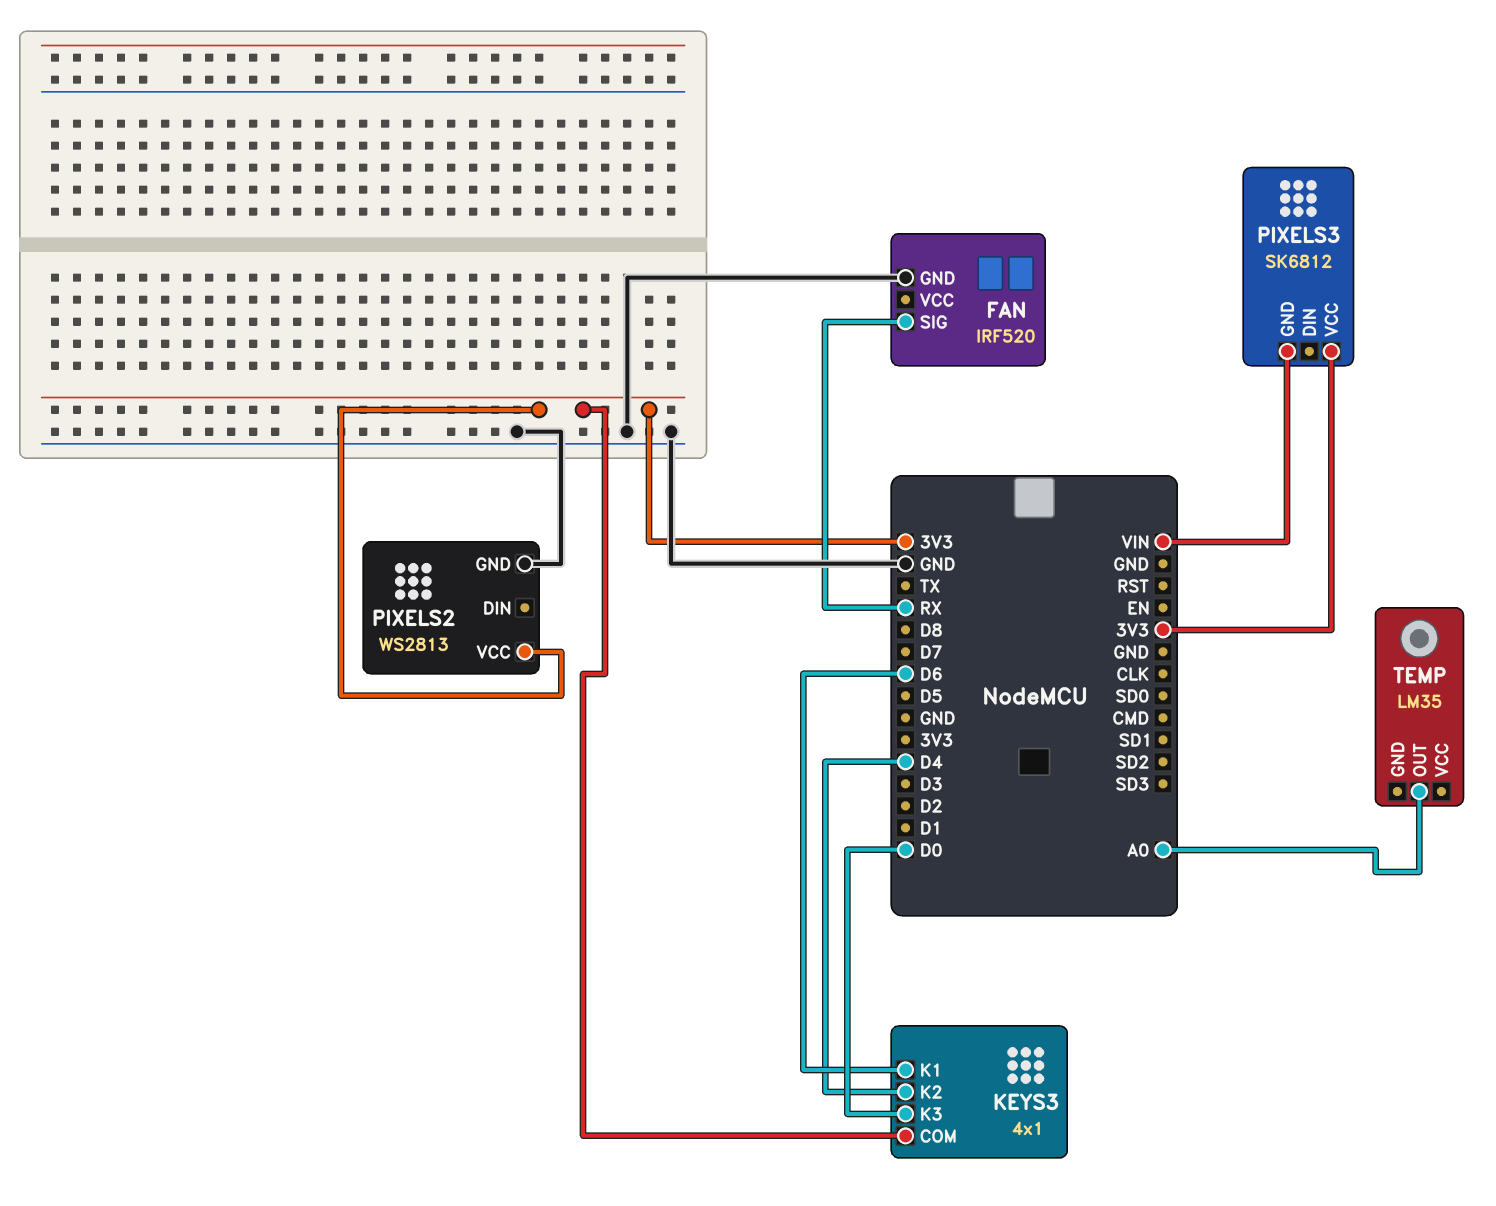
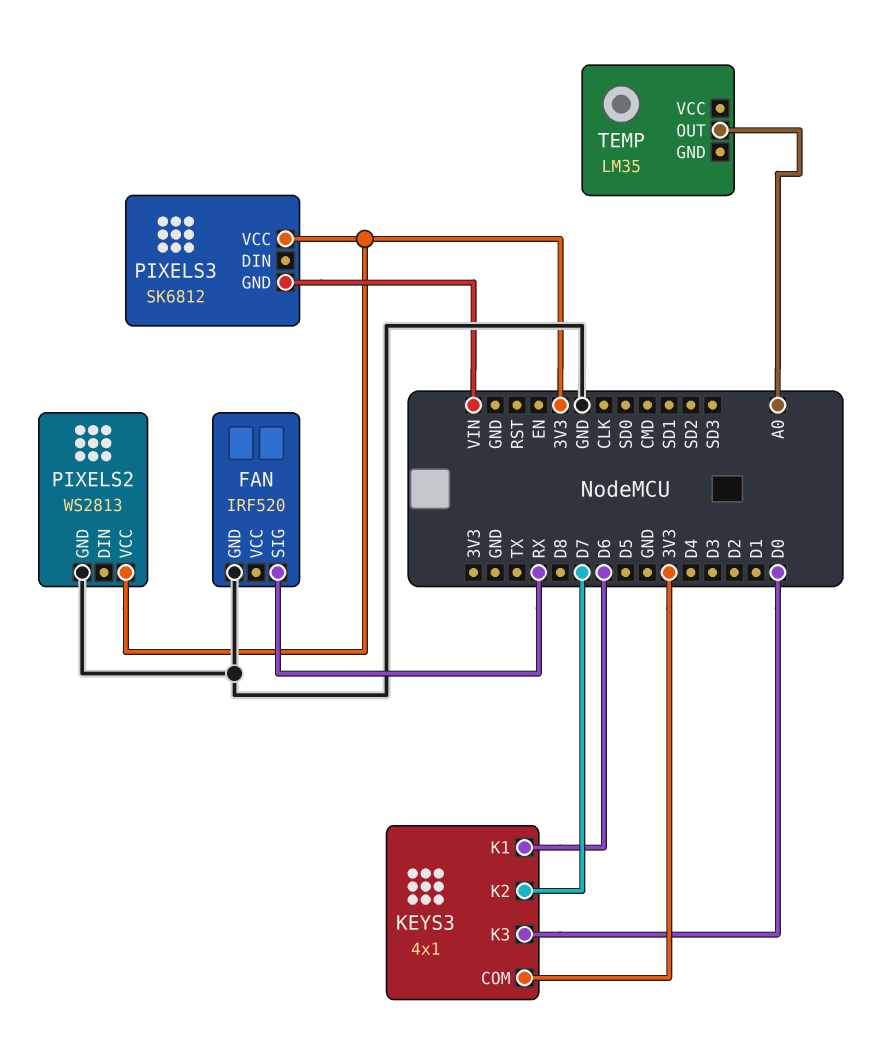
KEYS3 pin K2: D4 -> D7

